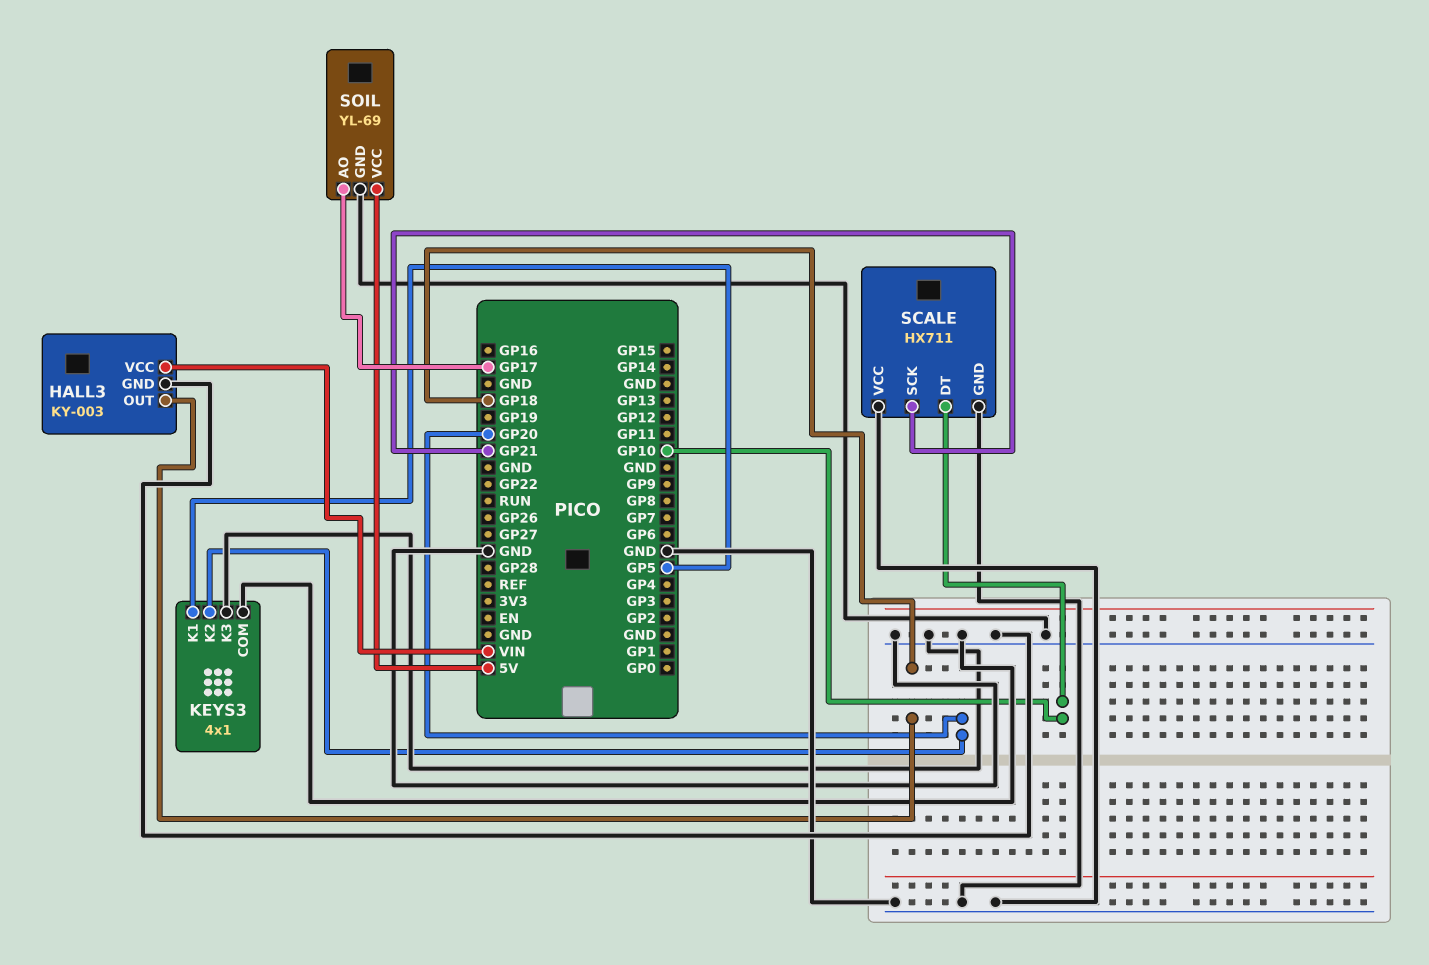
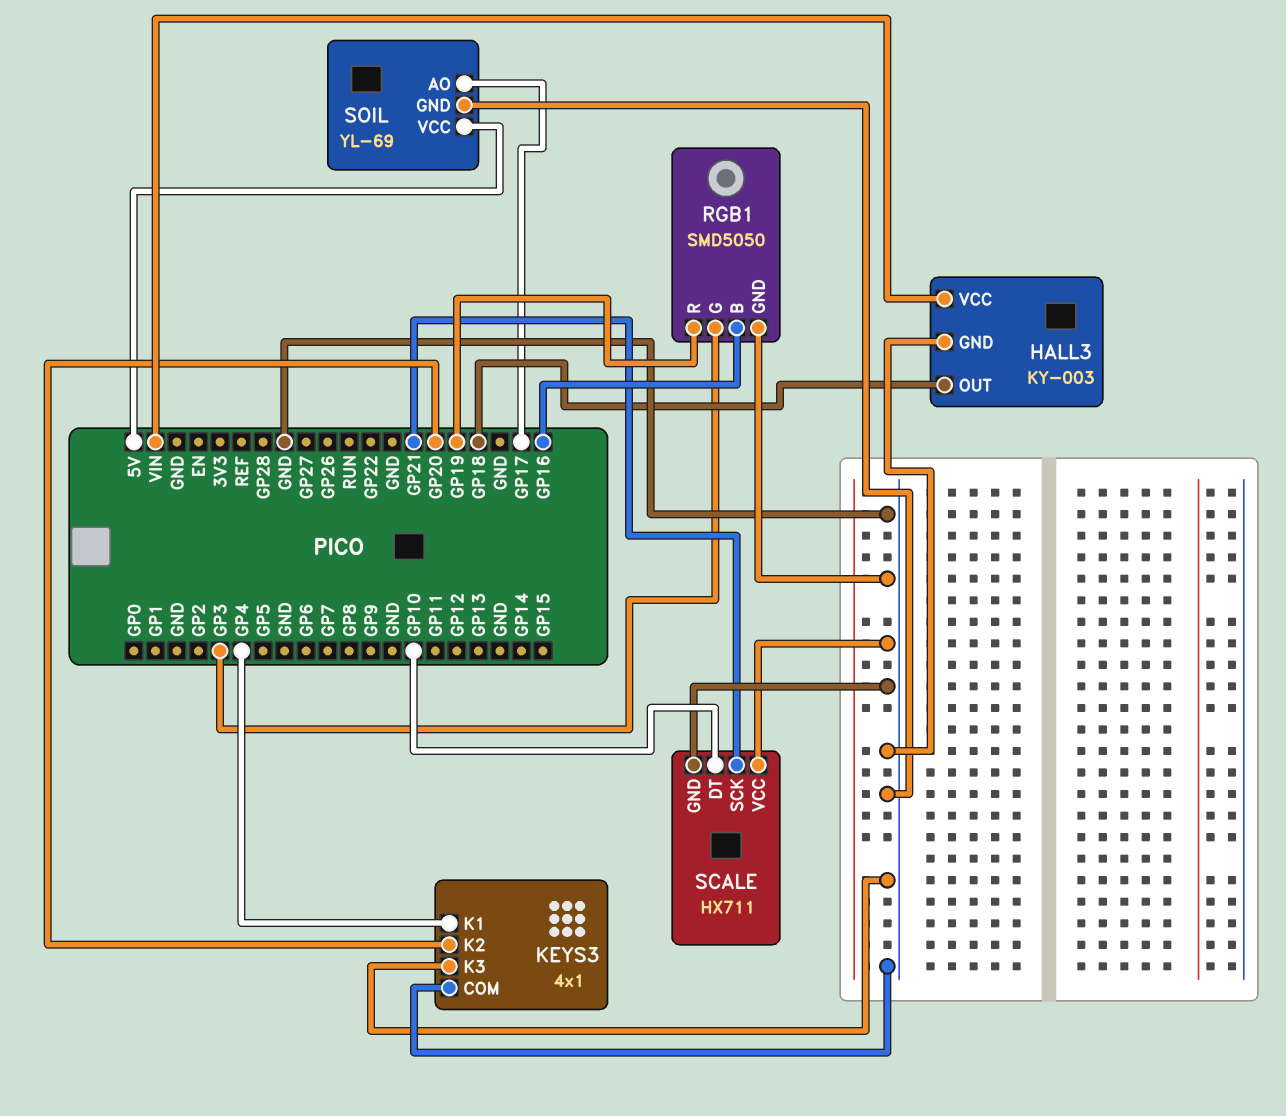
KEYS3 pin K1: GP5 -> GP4
RGB1: none -> SMD5050
RGB1 pin B: none -> GP16
RGB1 pin G: none -> GP3
RGB1 pin GND: none -> GND
RGB1 pin R: none -> GP19

